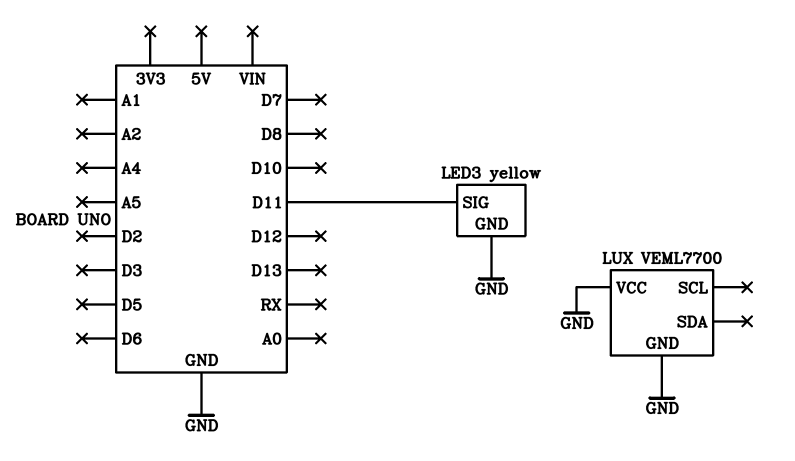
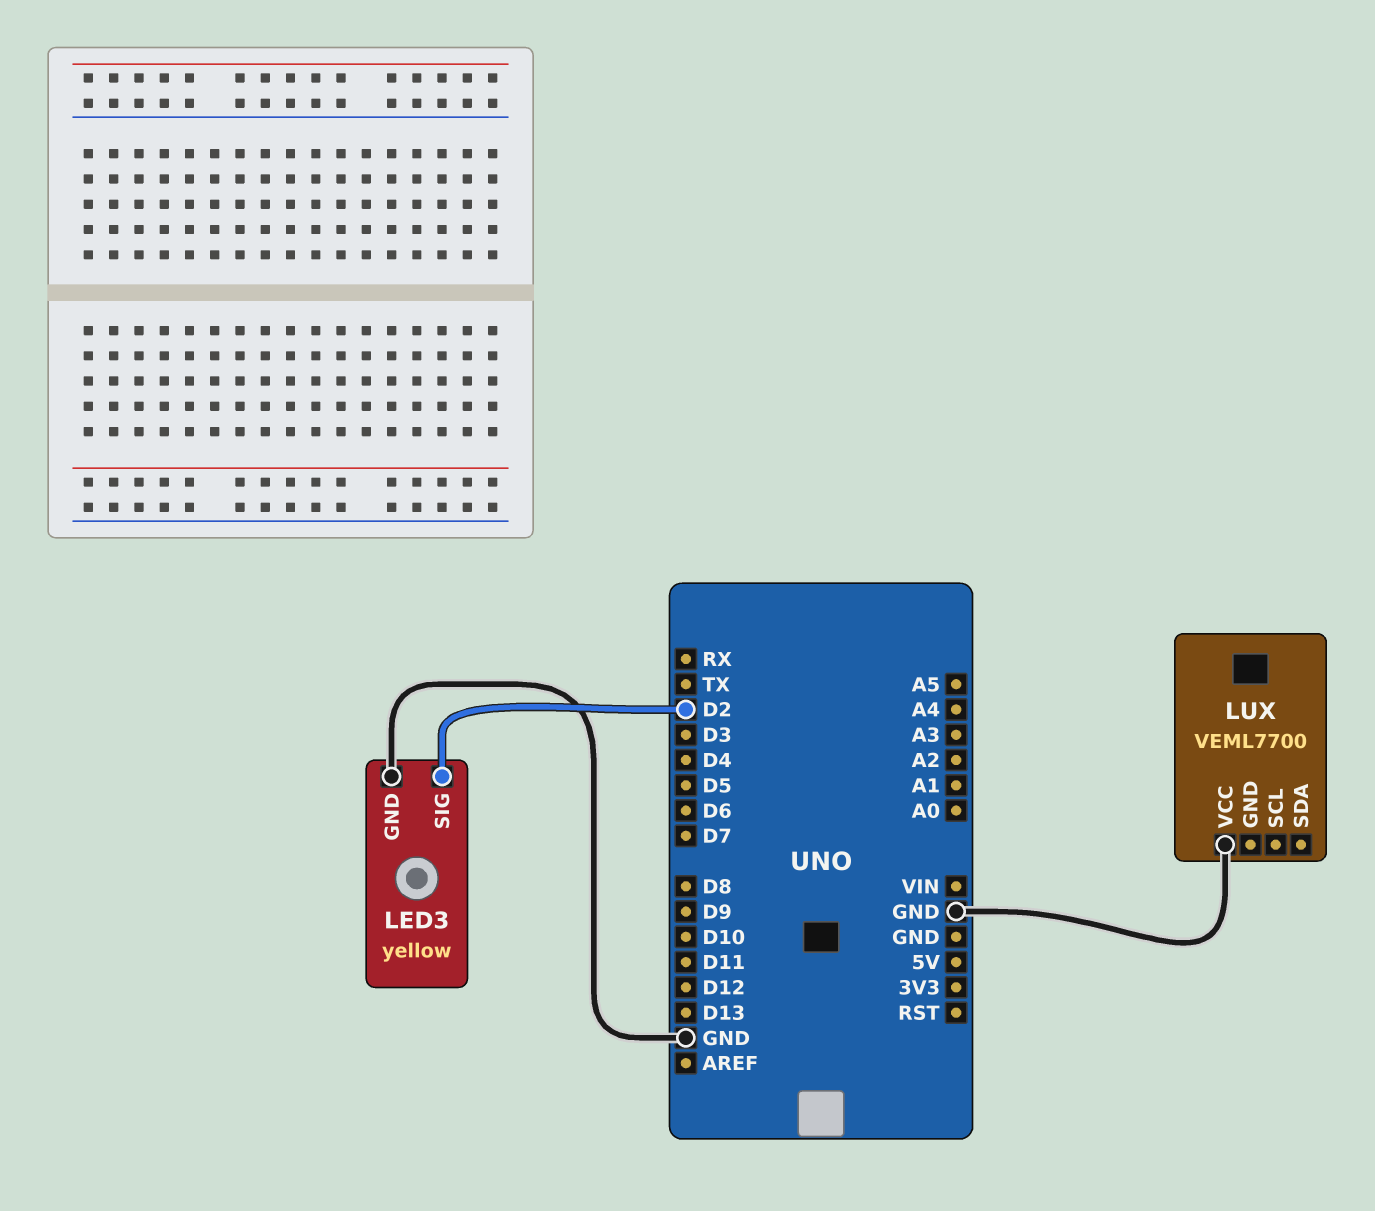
LED3 pin SIG: D11 -> D2
LUX pin GND: GND -> none

